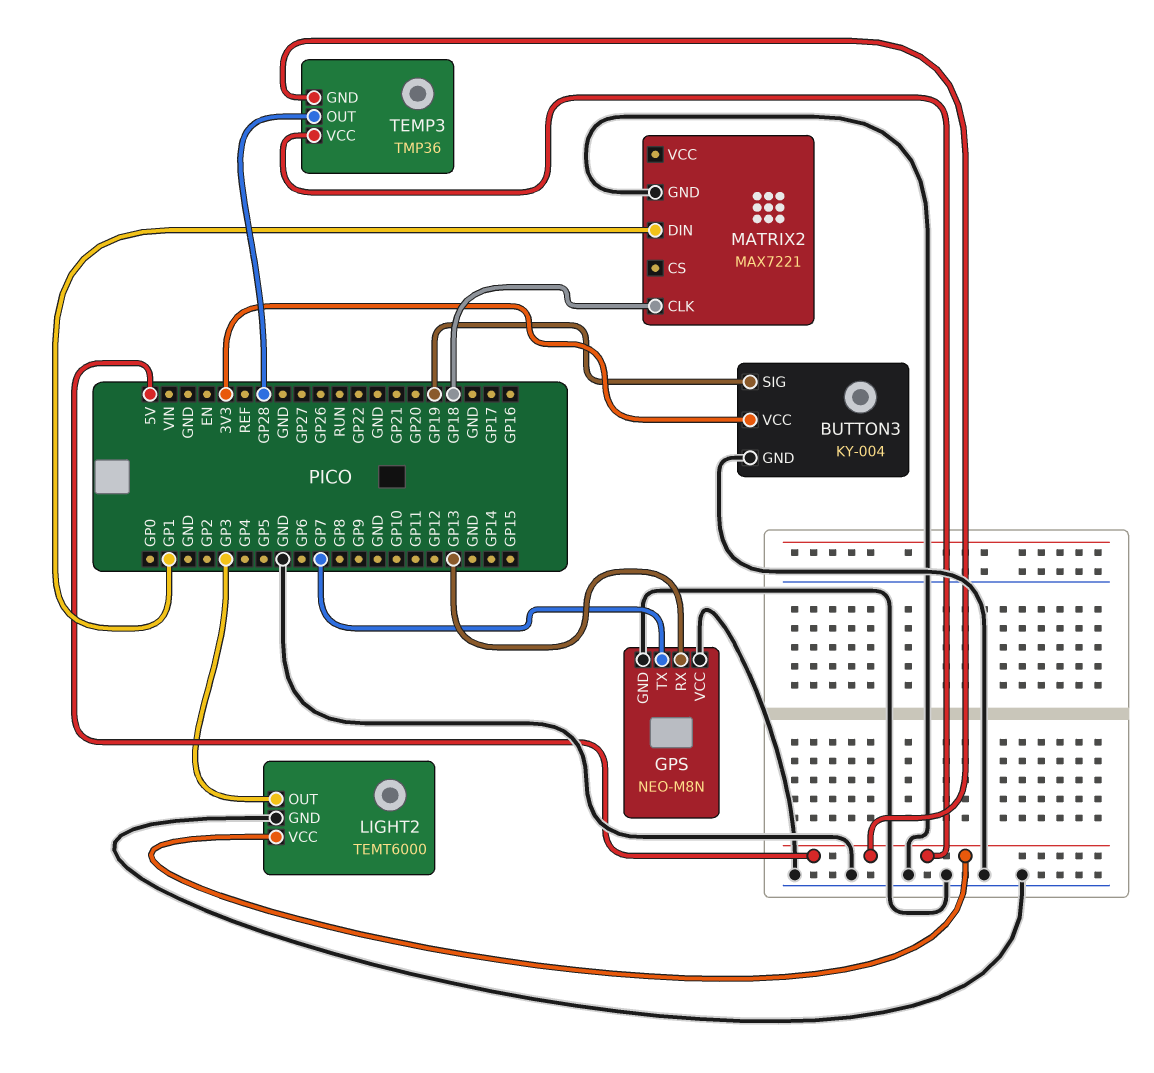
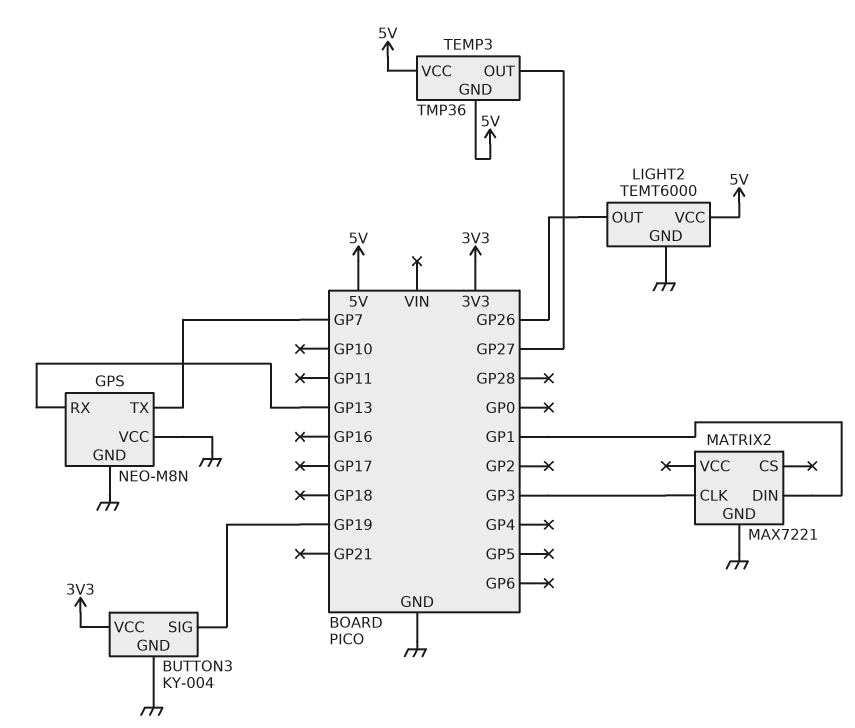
LIGHT2 pin OUT: GP3 -> GP26
MATRIX2 pin CLK: GP18 -> GP3
TEMP3 pin OUT: GP28 -> GP27

